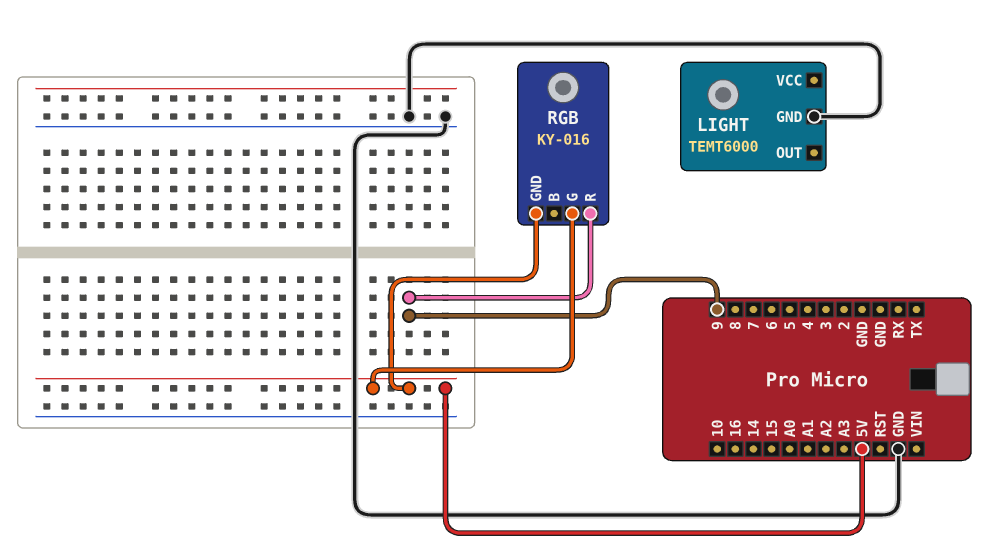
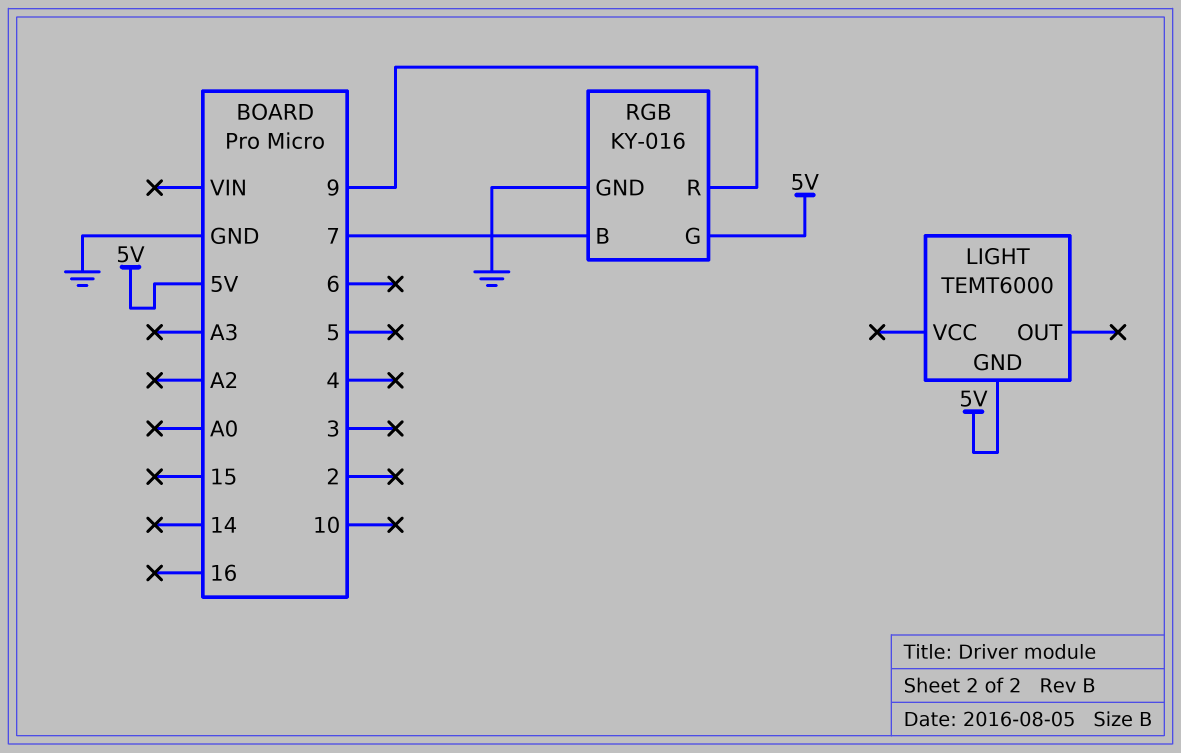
LIGHT pin GND: GND -> 5V
RGB pin B: none -> 7
RGB pin GND: 5V -> GND

